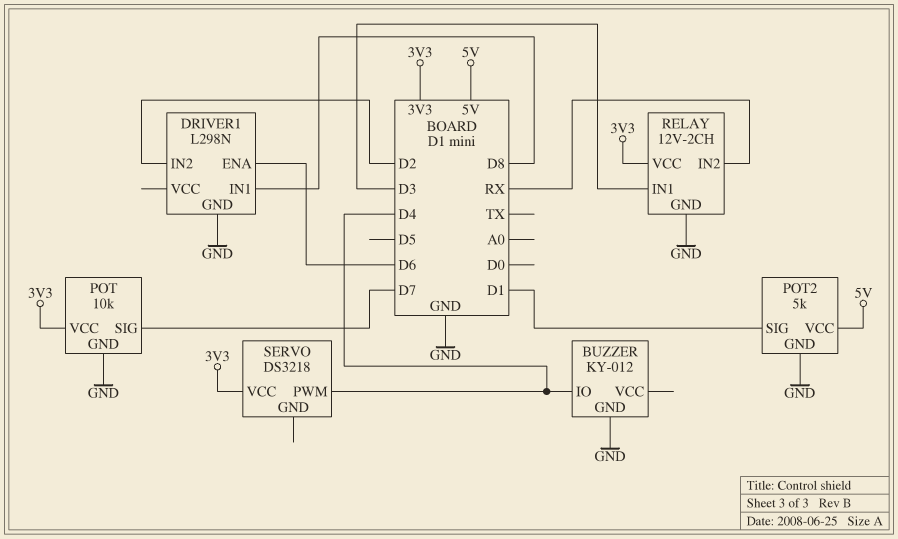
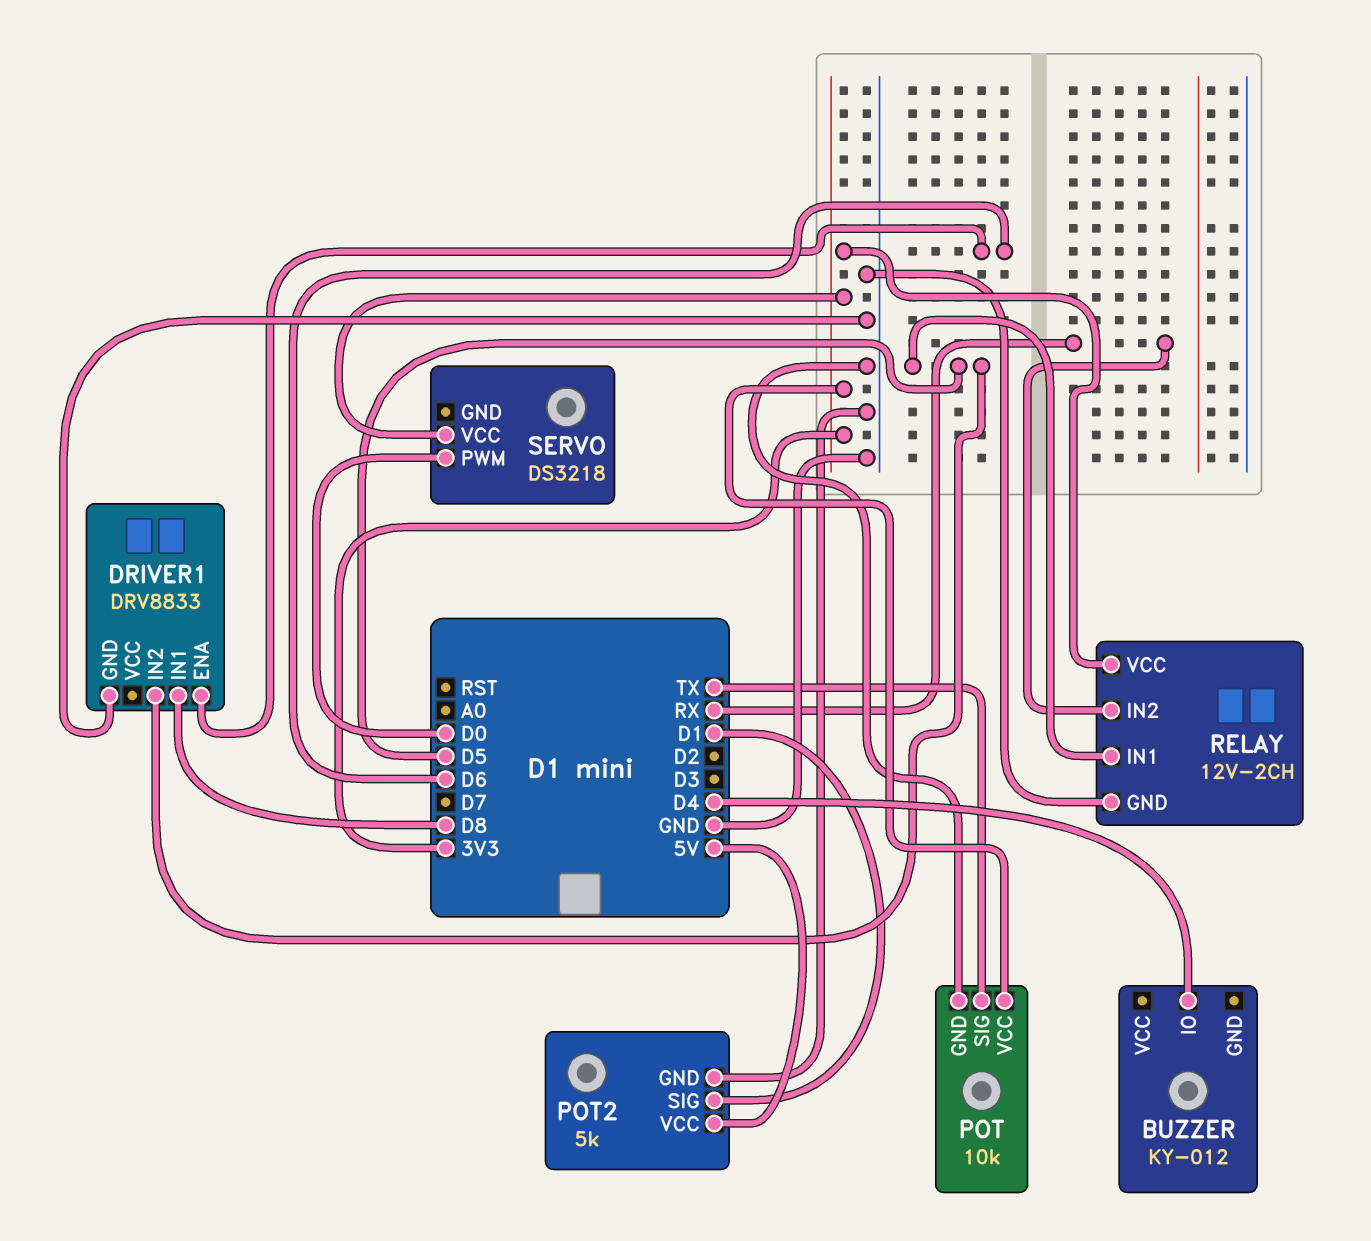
BUZZER pin GND: GND -> none
DRIVER1: L298N -> DRV8833
DRIVER1 pin IN2: D2 -> D5
POT pin SIG: D7 -> TX
RELAY pin IN1: D3 -> D5
SERVO pin PWM: D4 -> D0

